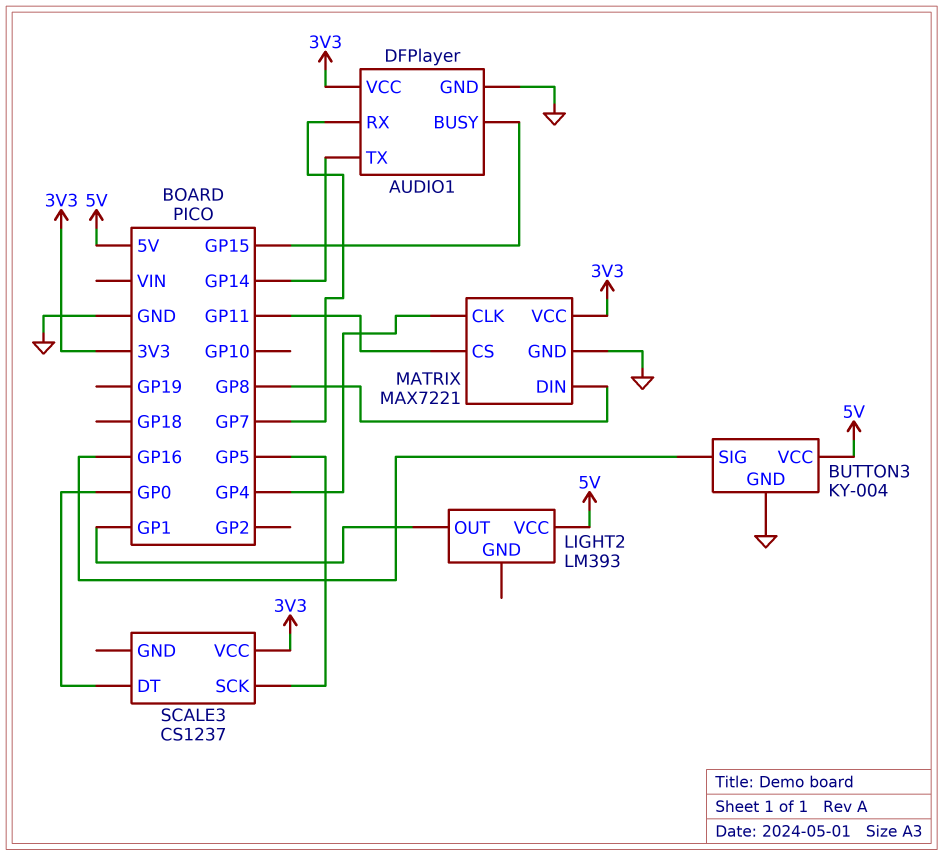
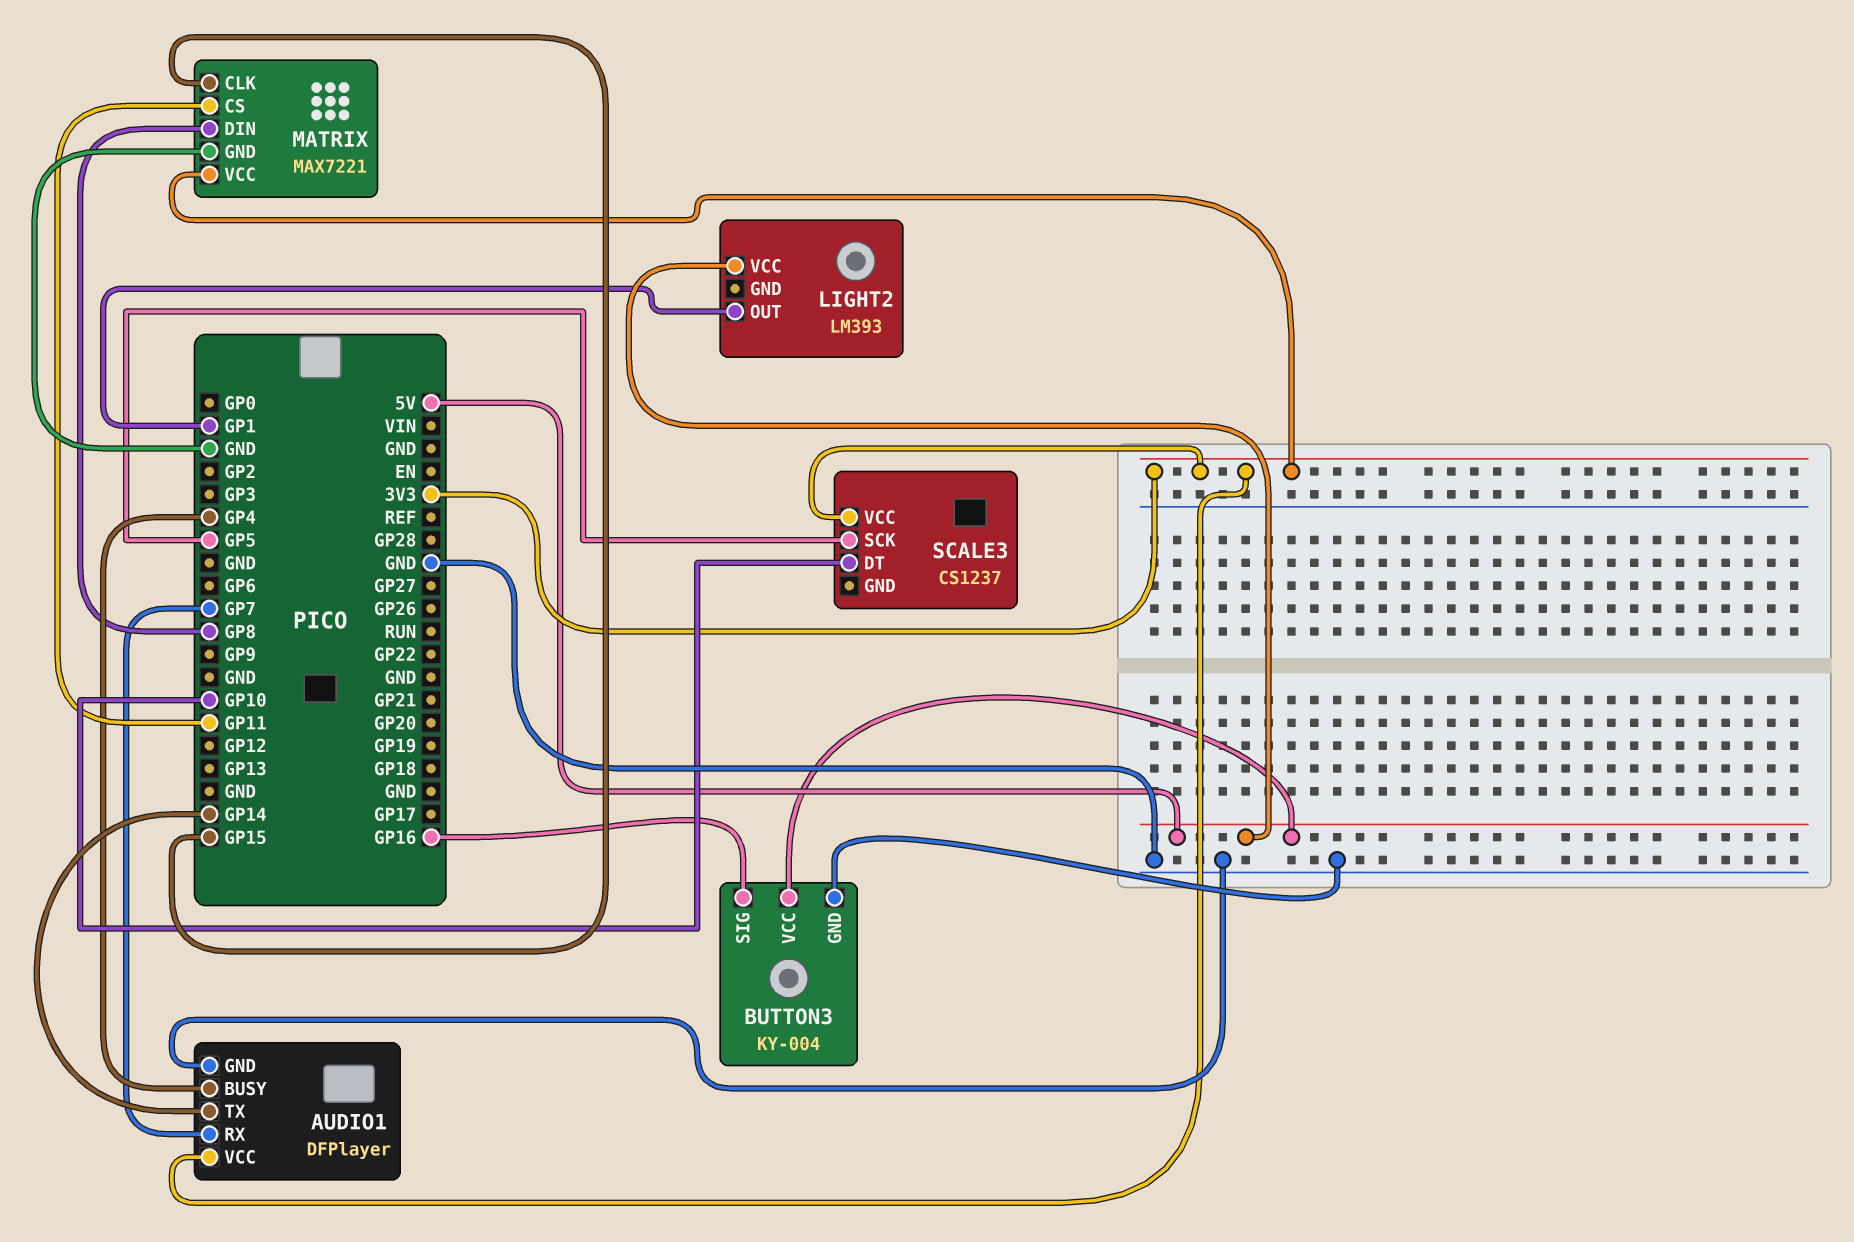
AUDIO1 pin BUSY: GP15 -> GP4
MATRIX pin CLK: GP4 -> GP15
SCALE3 pin DT: GP0 -> GP10

